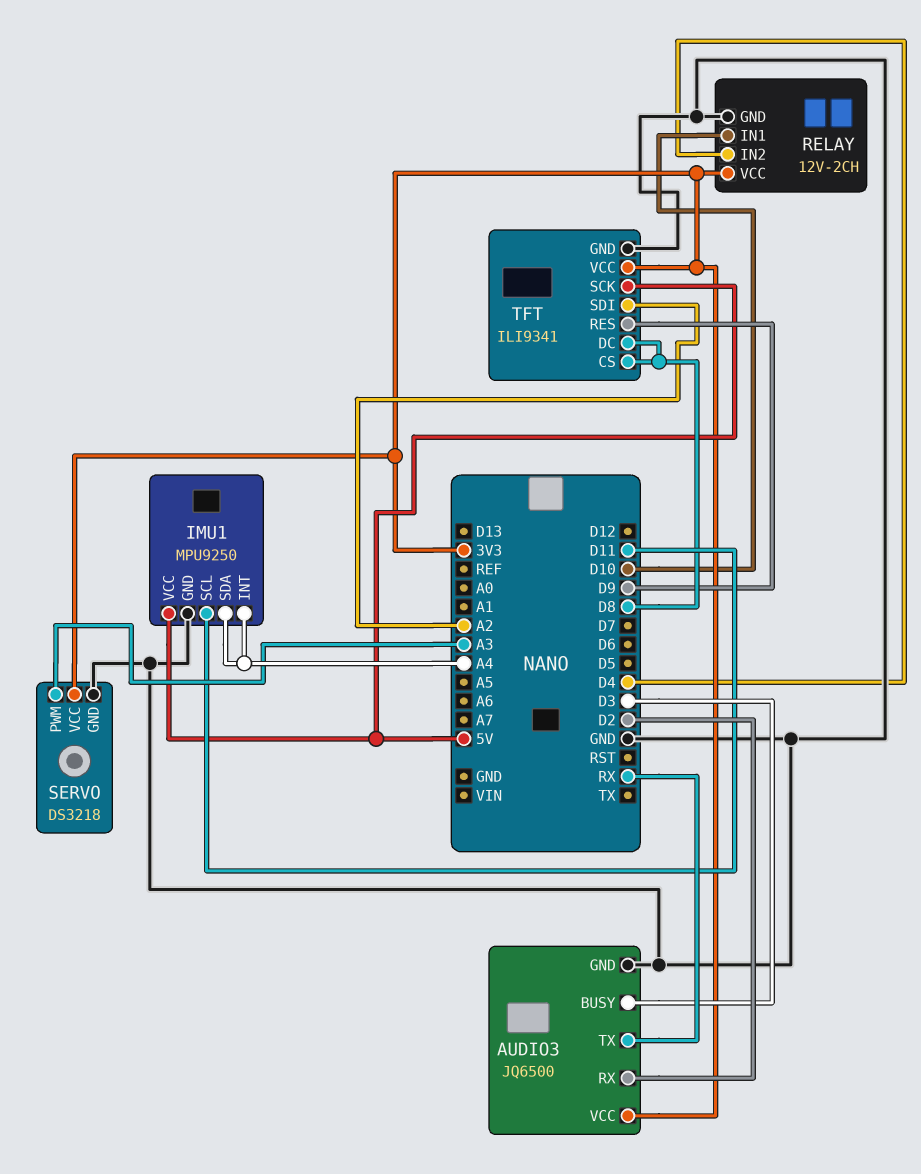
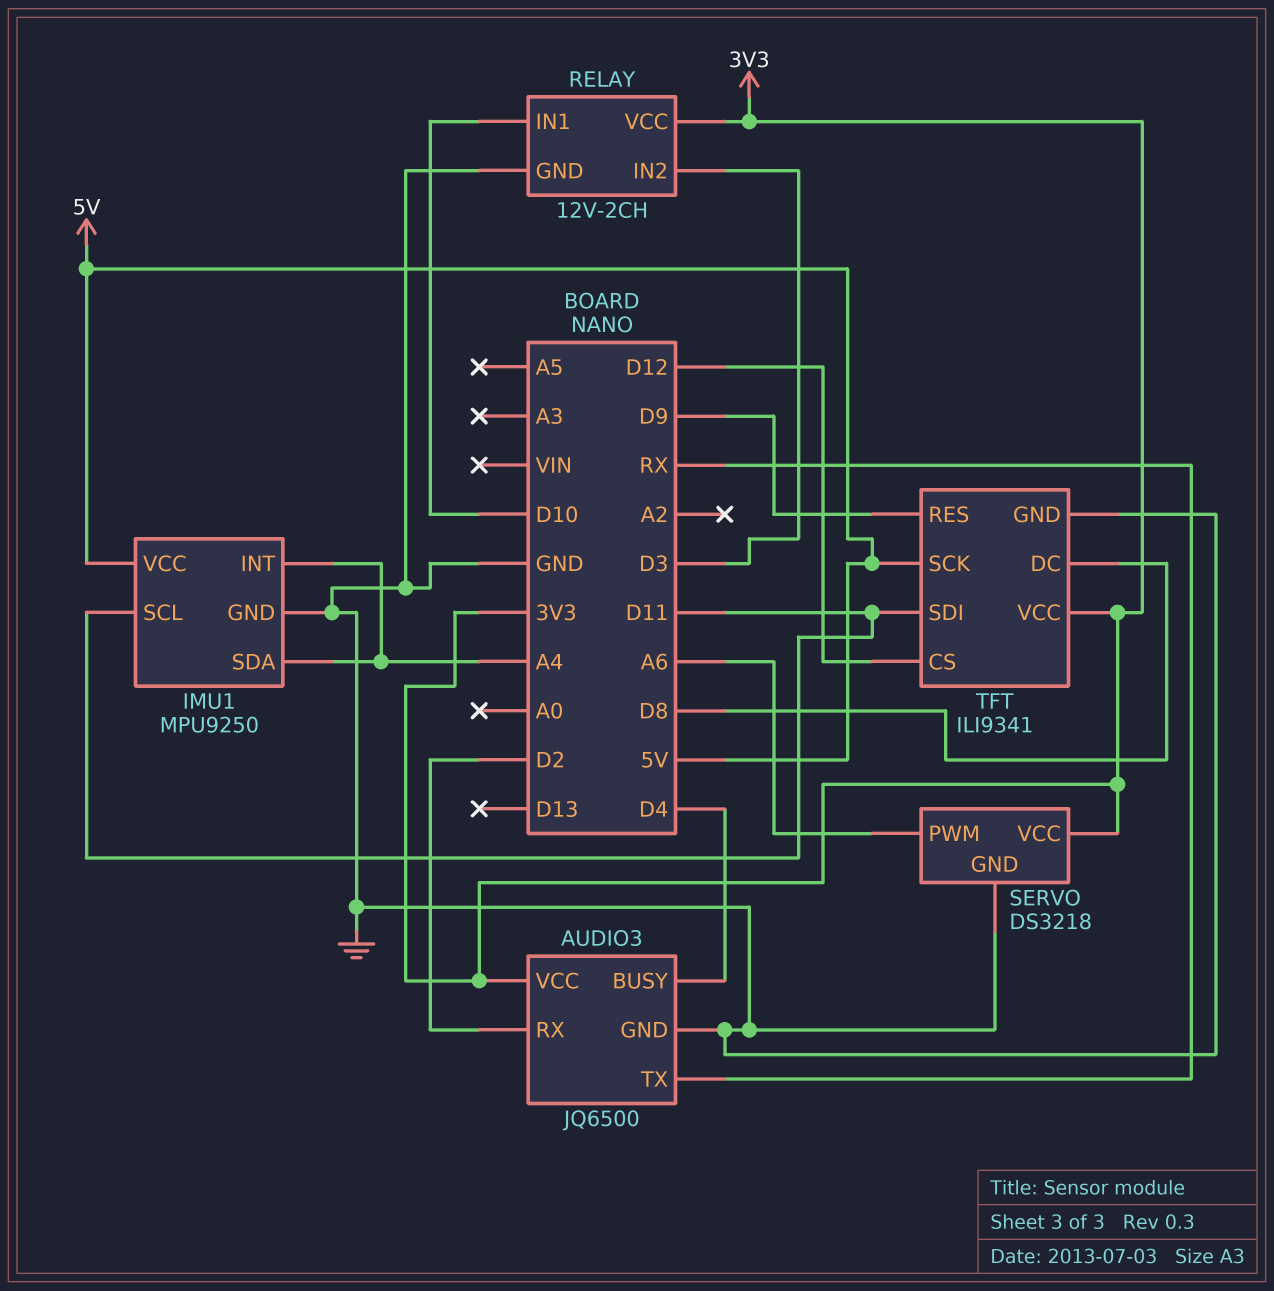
AUDIO3 pin BUSY: D3 -> D4
RELAY pin IN2: D4 -> D3
SERVO pin PWM: A3 -> A6
TFT pin CS: D8 -> D12
TFT pin SDI: A2 -> D11

